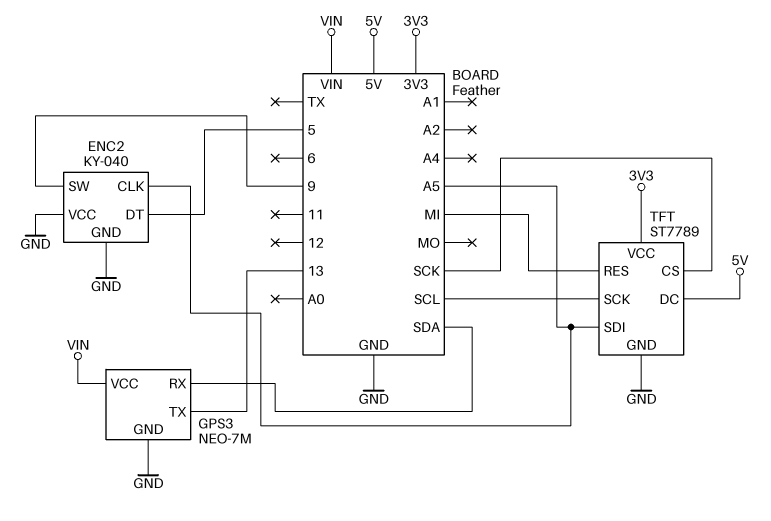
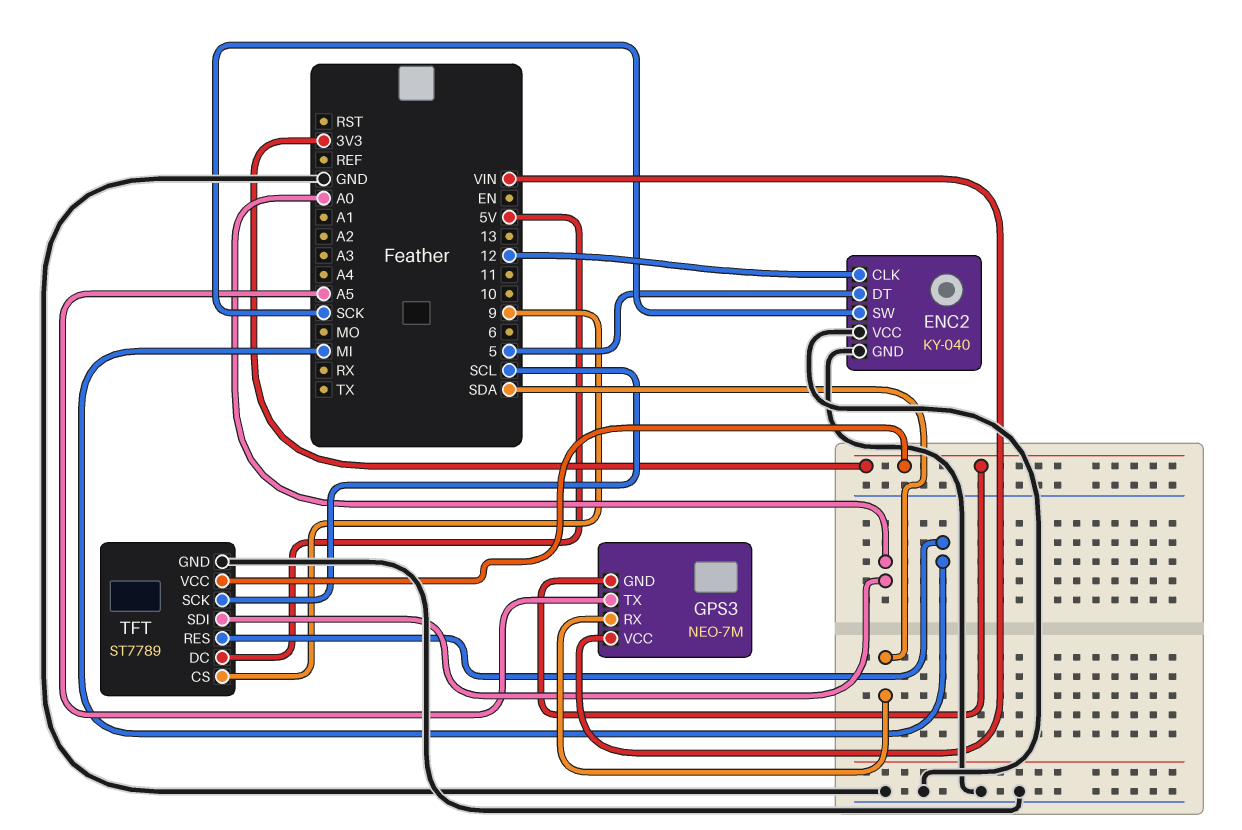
ENC2 pin CLK: A5 -> 12
ENC2 pin SW: 9 -> SCK
GPS3 pin GND: GND -> 3V3
GPS3 pin TX: 13 -> A5
TFT pin CS: SCK -> 9
TFT pin SDI: A5 -> A0

